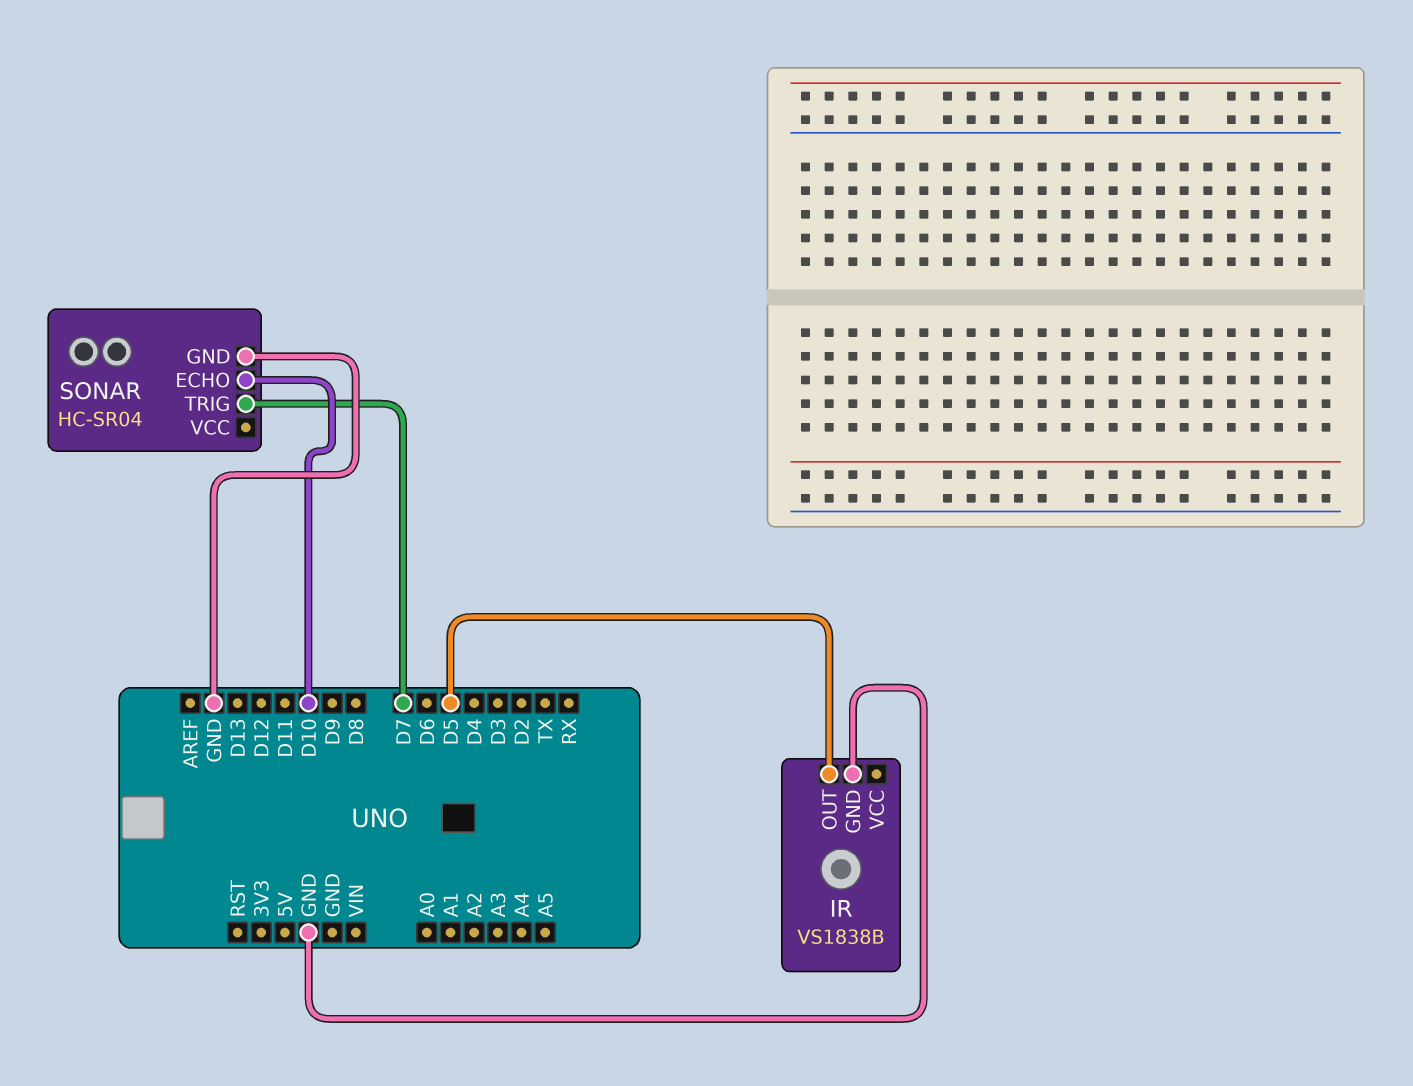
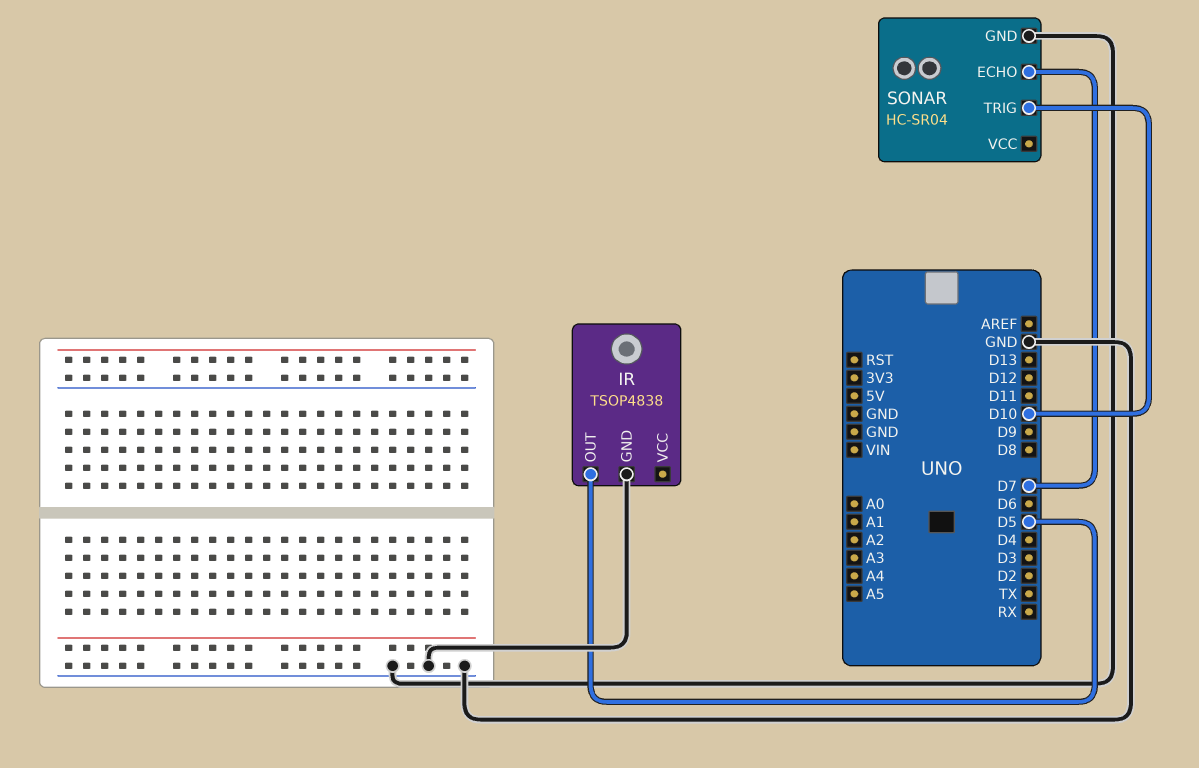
IR: VS1838B -> TSOP4838
SONAR pin ECHO: D10 -> D7
SONAR pin TRIG: D7 -> D10

